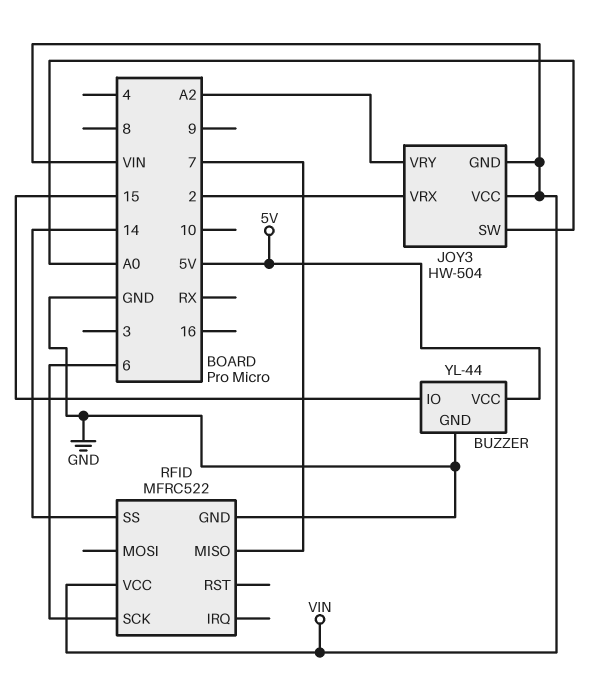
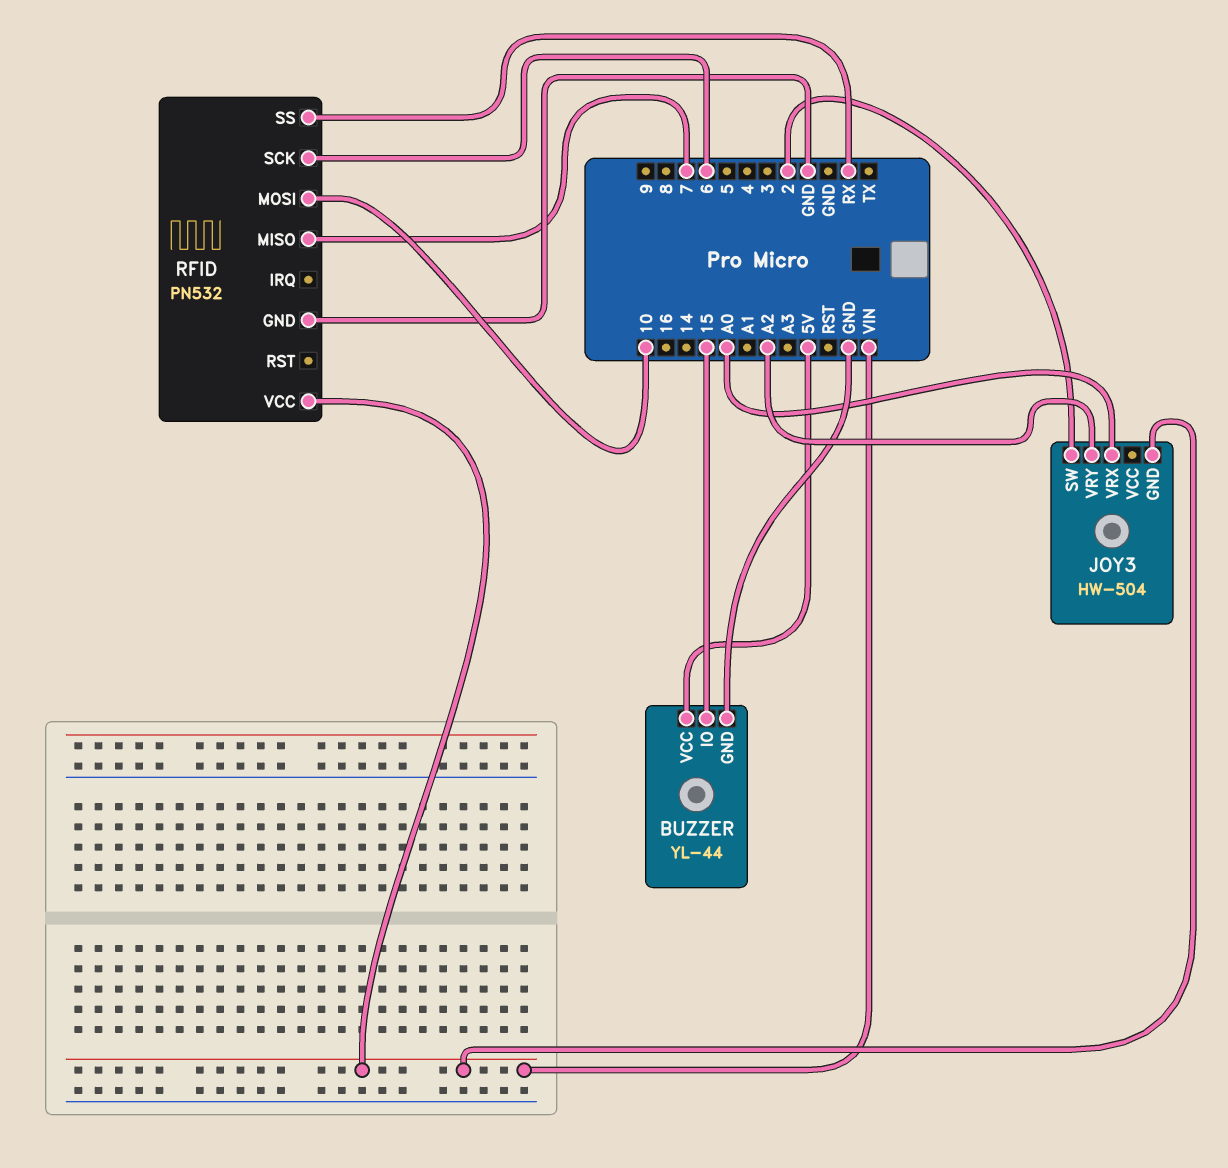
JOY3 pin SW: A0 -> 2
JOY3 pin VCC: VIN -> none
JOY3 pin VRX: 2 -> A0
RFID: MFRC522 -> PN532
RFID pin MOSI: none -> 10
RFID pin SS: 14 -> RX

